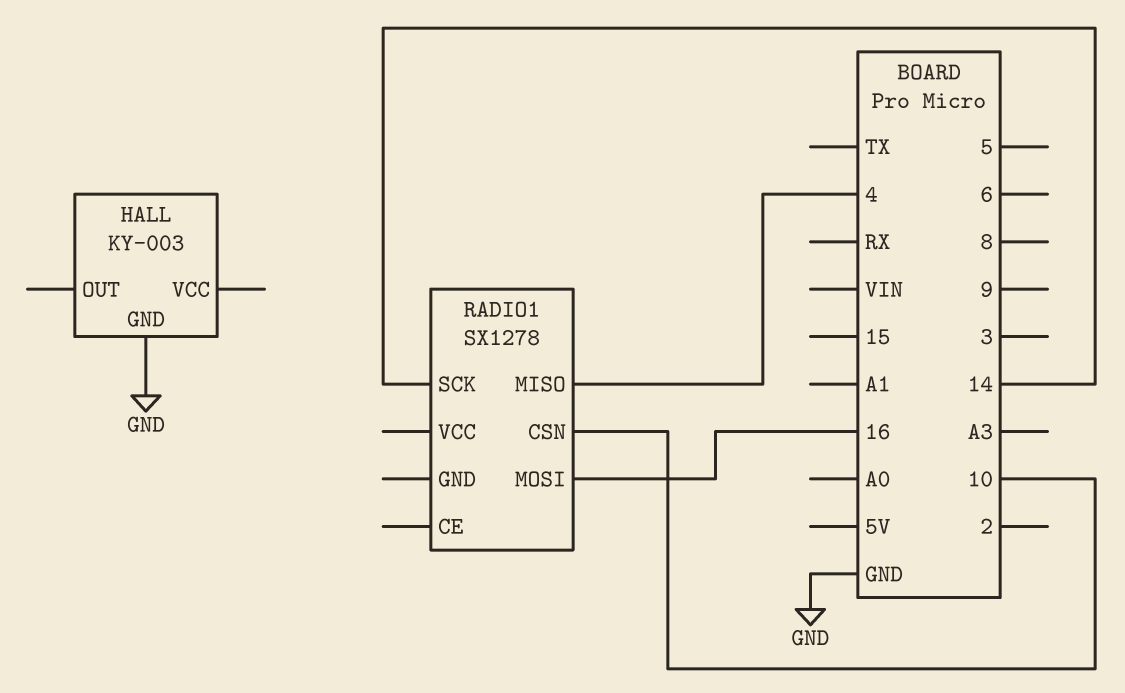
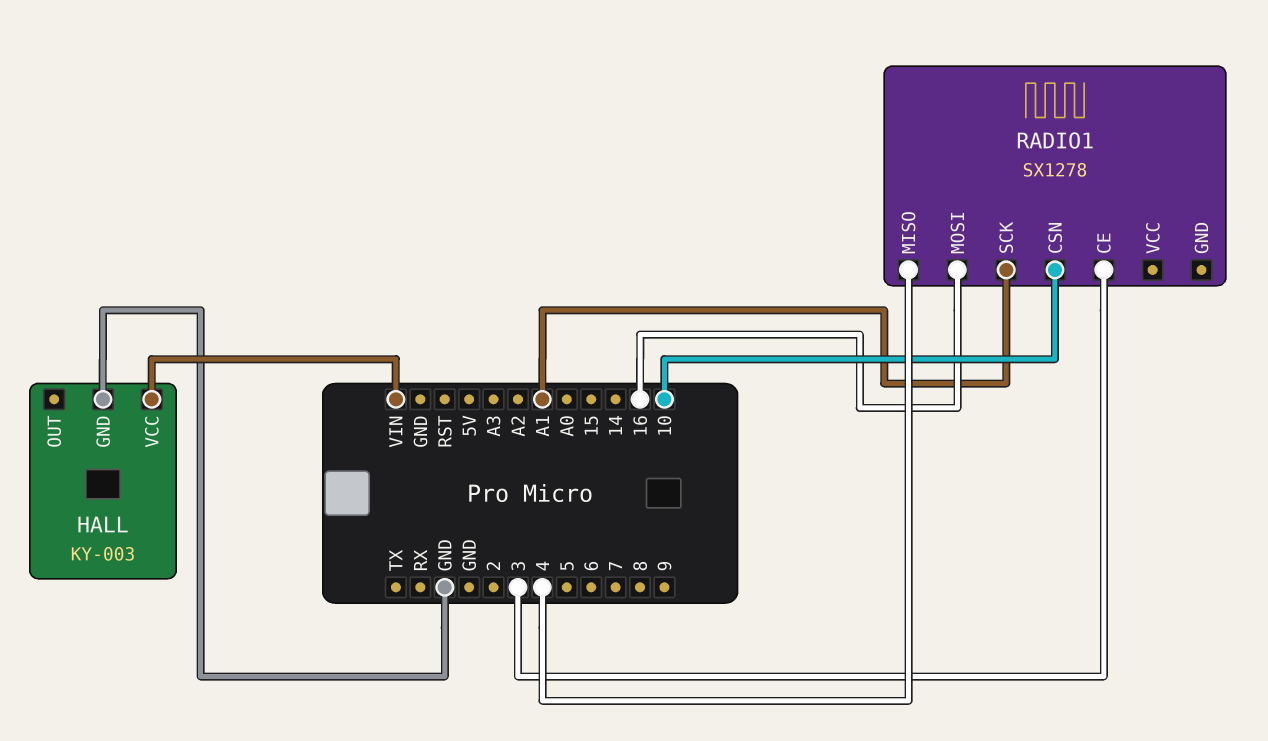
HALL pin VCC: none -> VIN
RADIO1 pin CE: none -> 3
RADIO1 pin SCK: 14 -> A1

